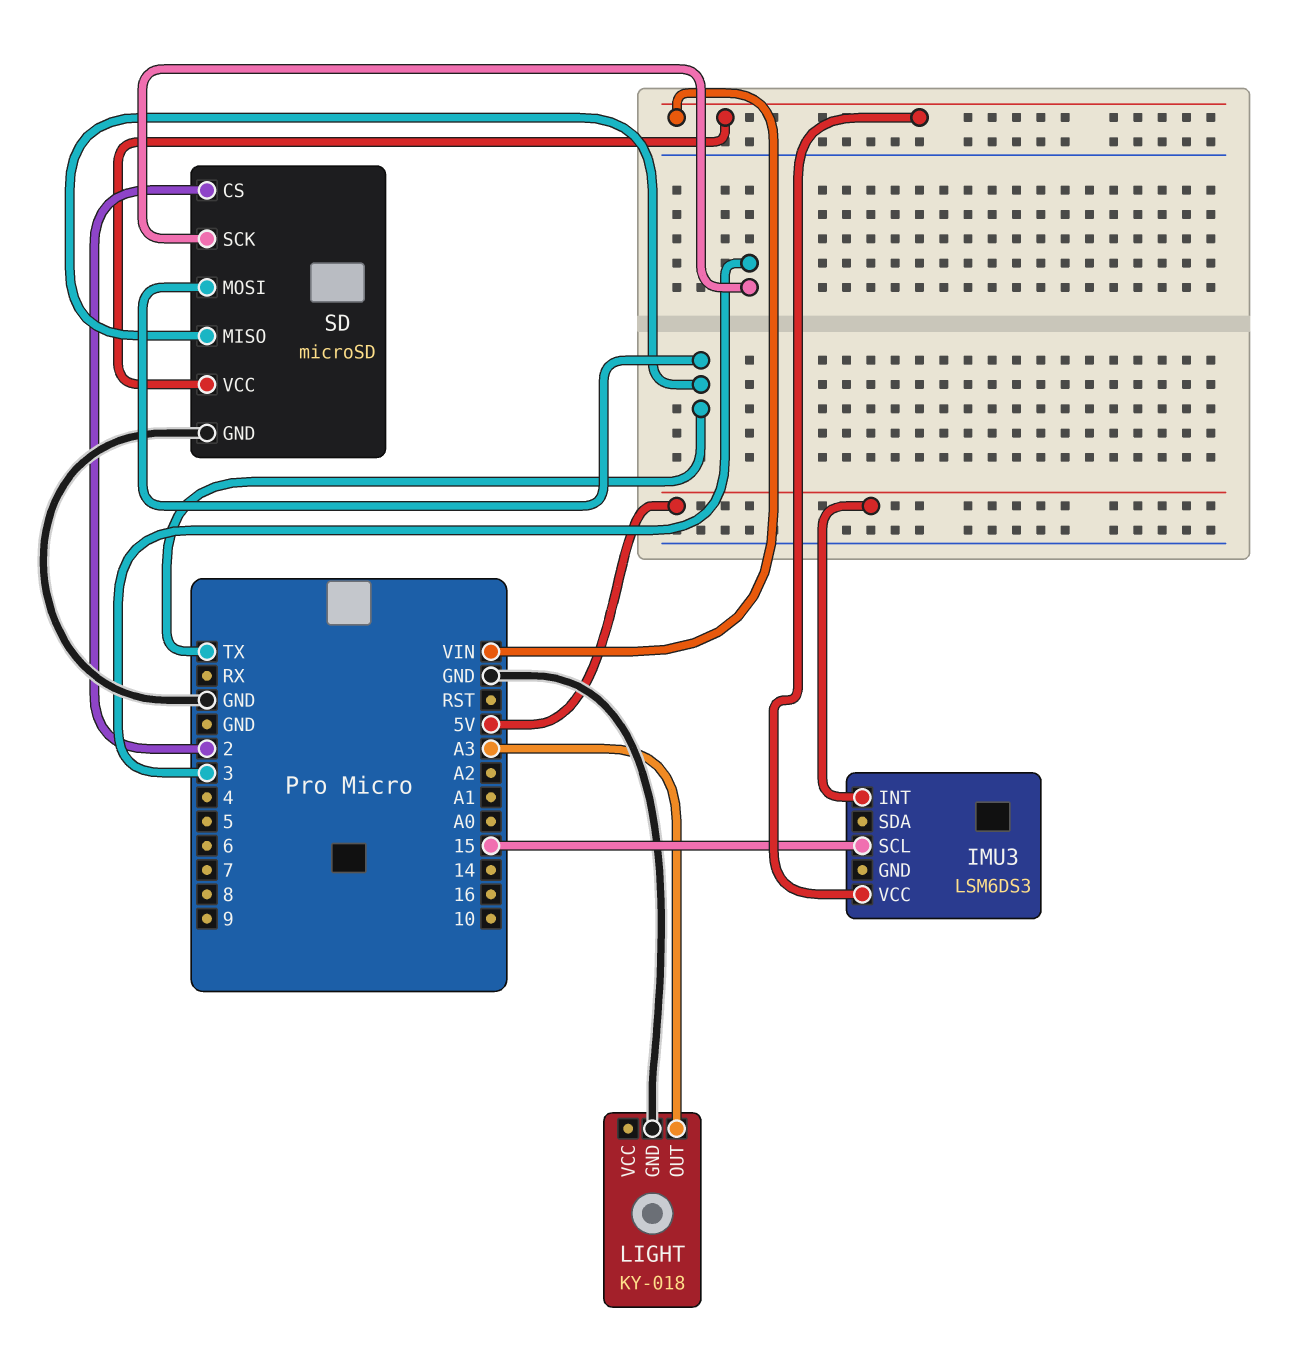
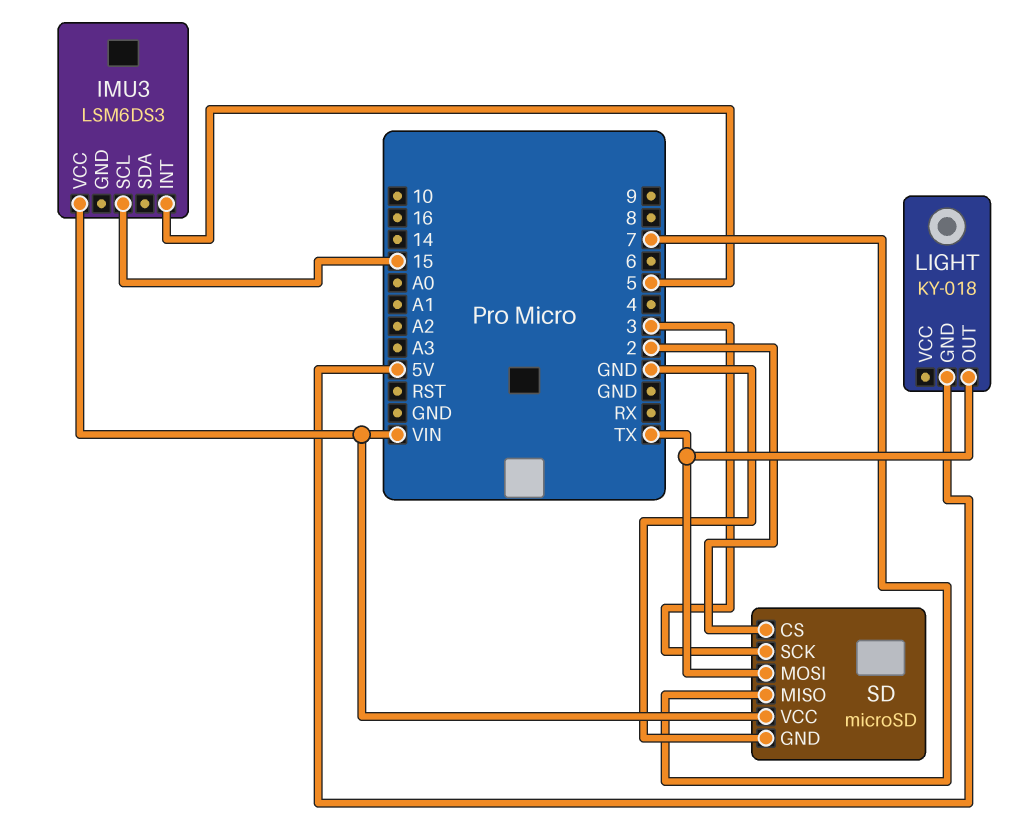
IMU3 pin INT: 5V -> 5
LIGHT pin GND: GND -> 5V
LIGHT pin OUT: A3 -> TX
SD pin MISO: TX -> 7

